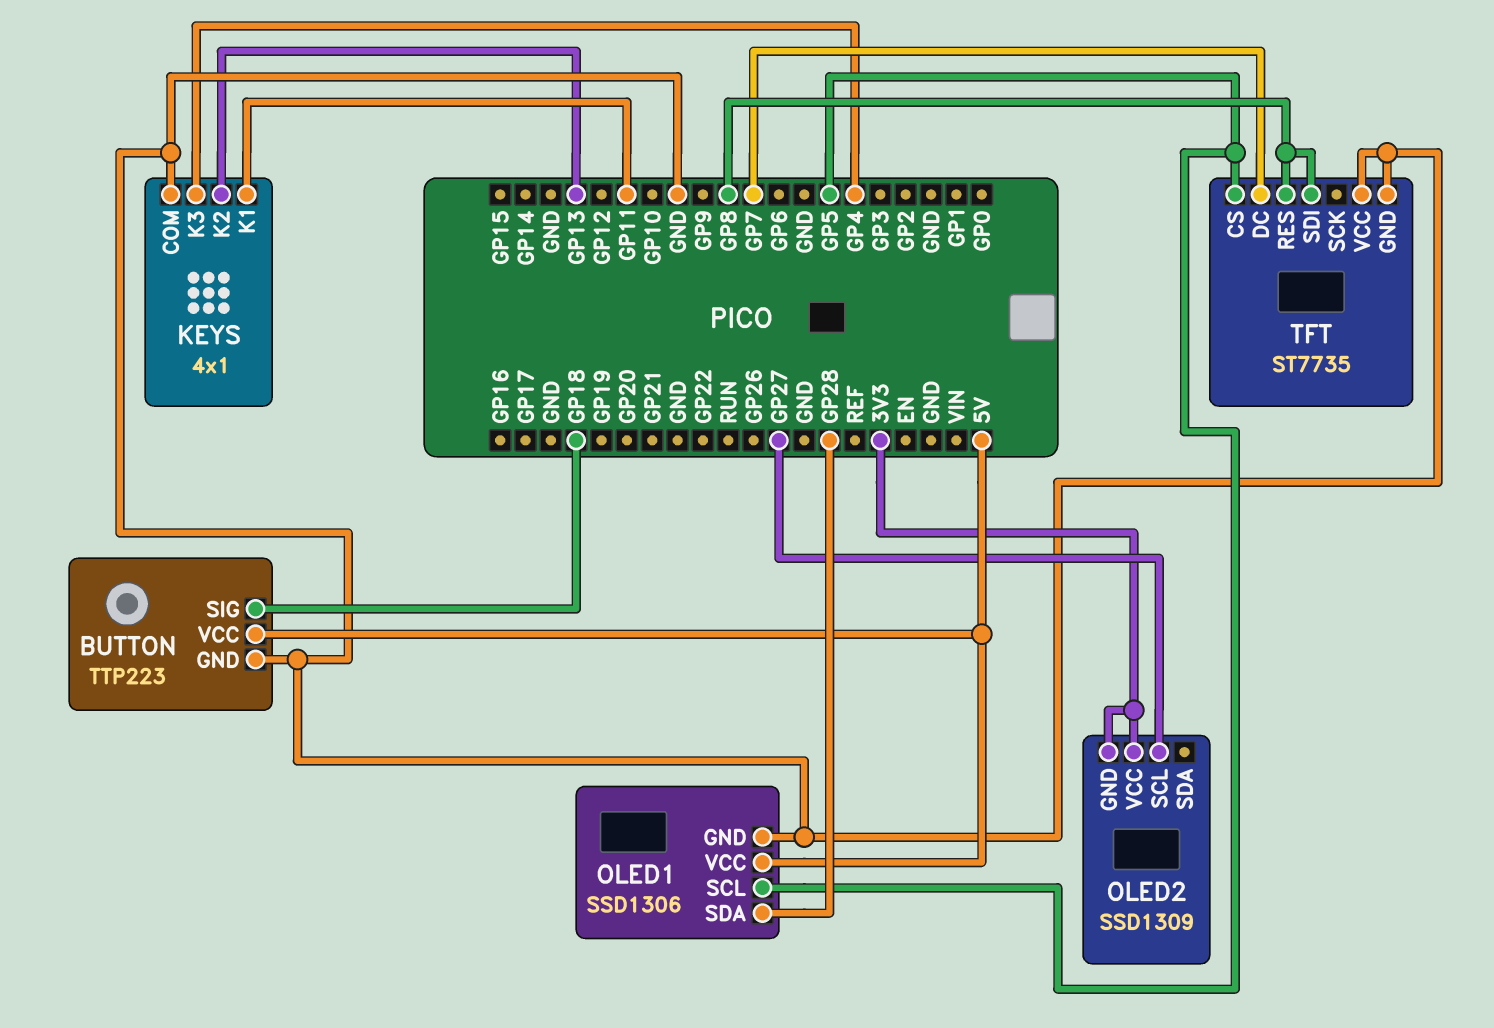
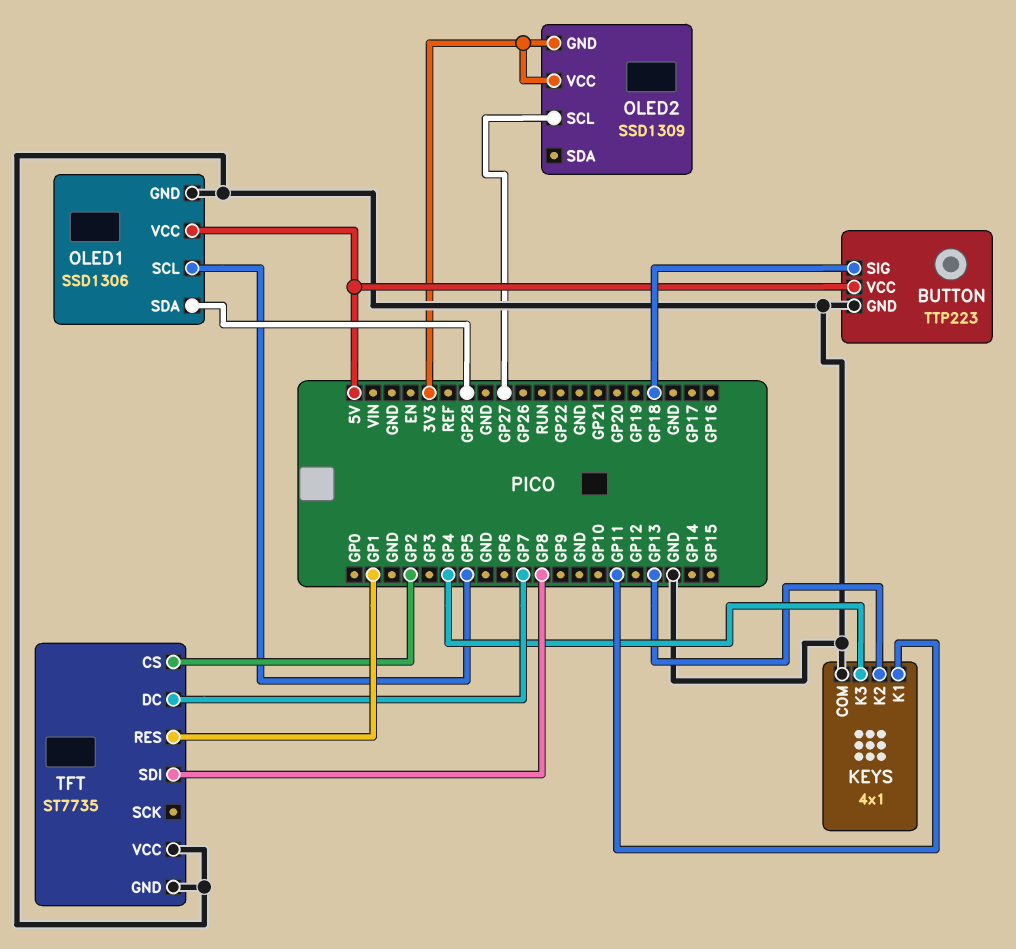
TFT pin CS: GP5 -> GP2
TFT pin RES: GP8 -> GP1

